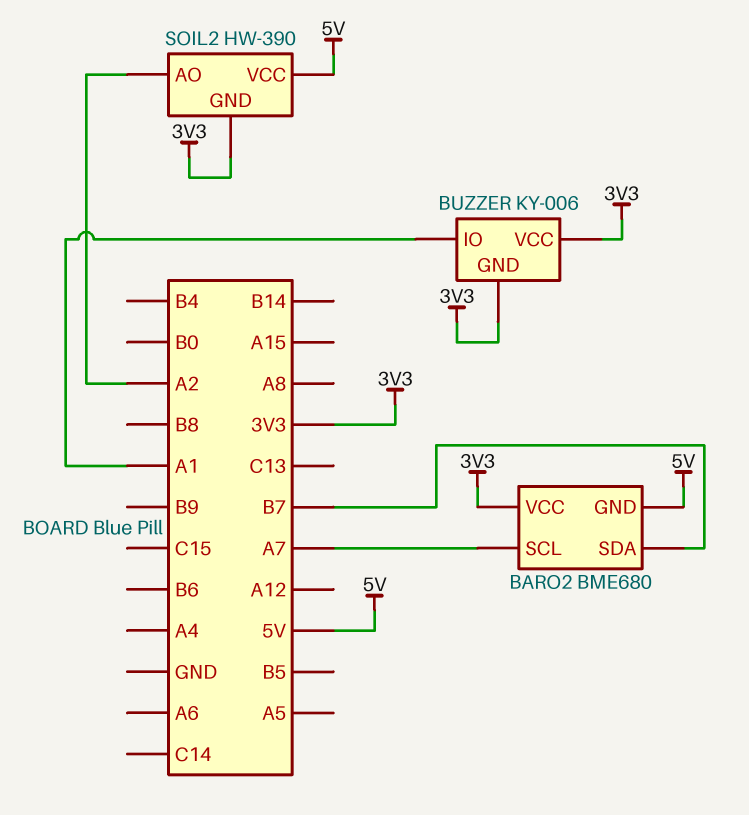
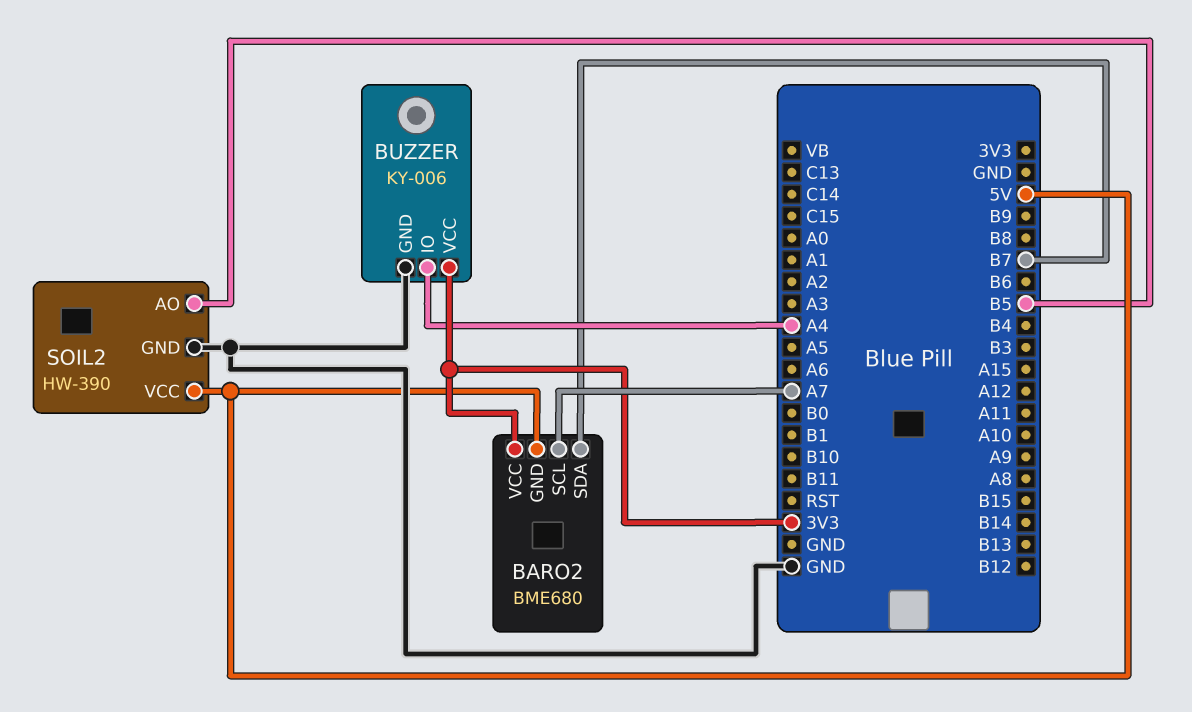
BUZZER pin GND: 3V3 -> GND
BUZZER pin IO: A1 -> A4
SOIL2 pin AO: A2 -> B5
SOIL2 pin GND: 3V3 -> GND

